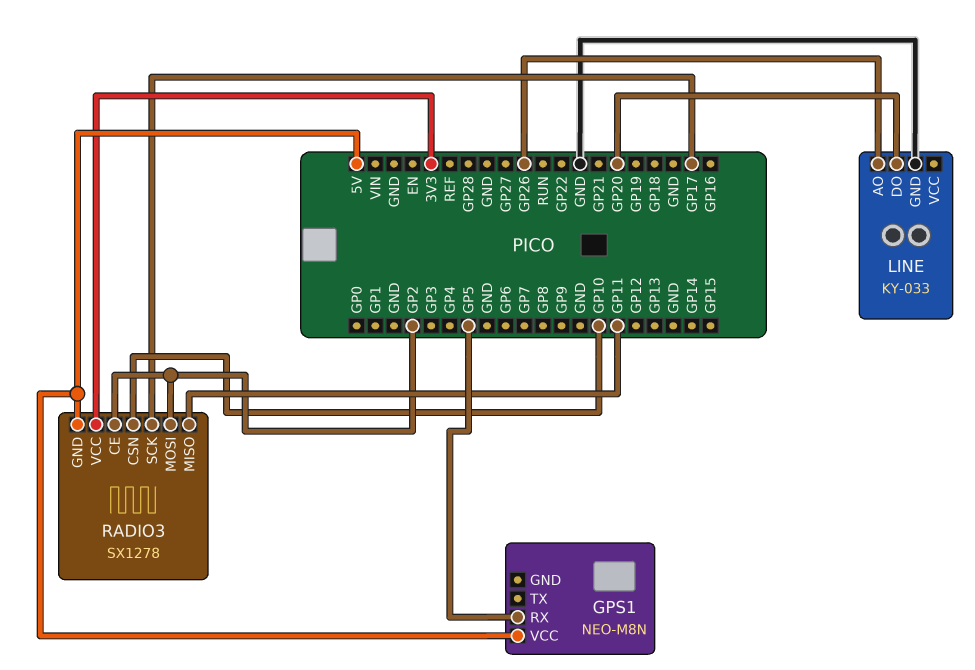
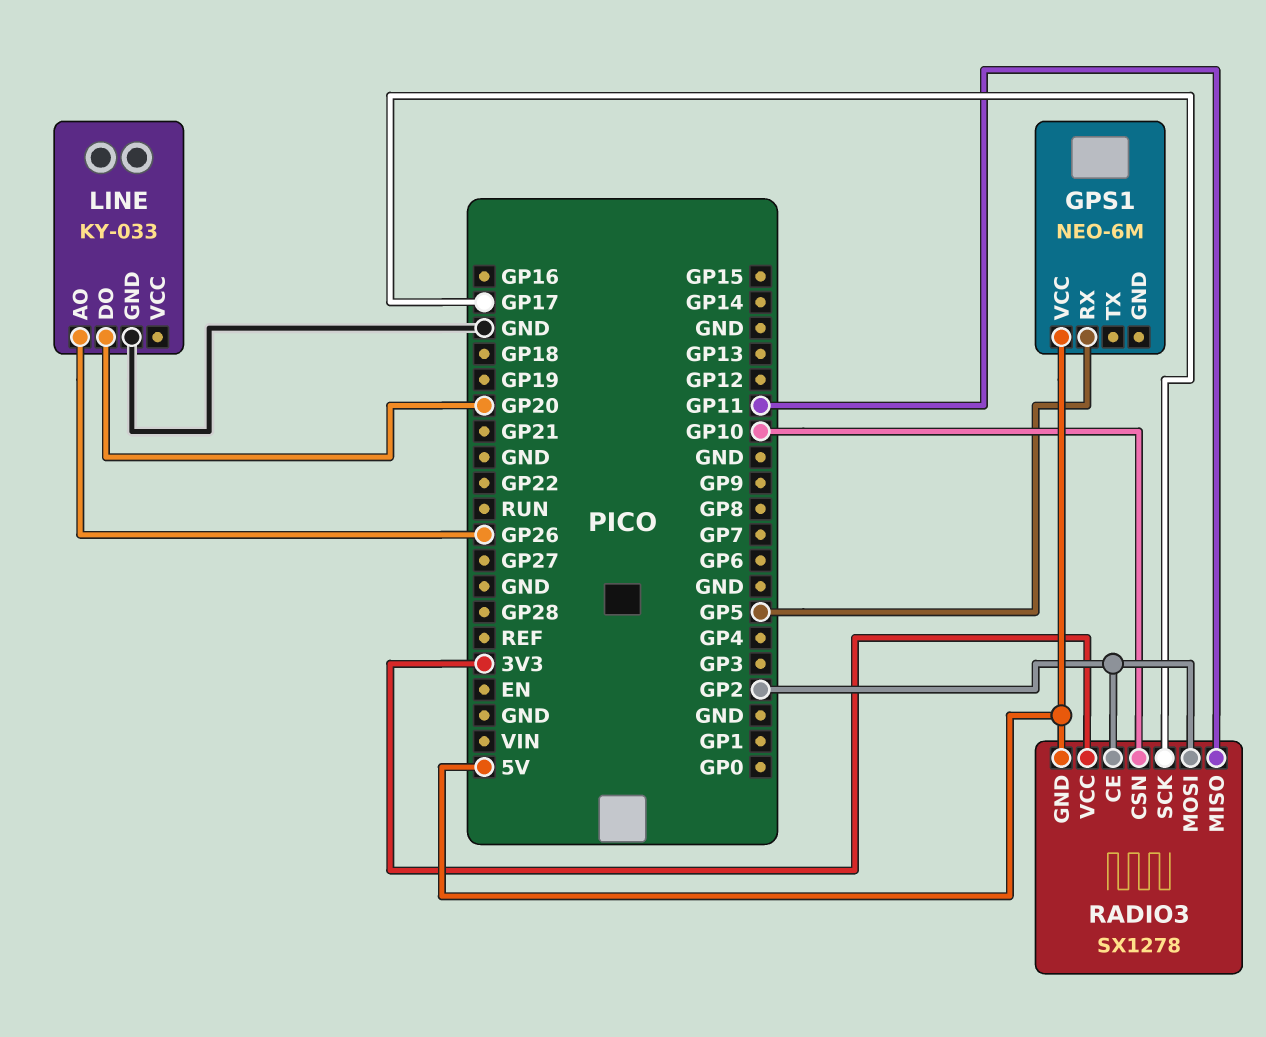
GPS1: NEO-M8N -> NEO-6M

